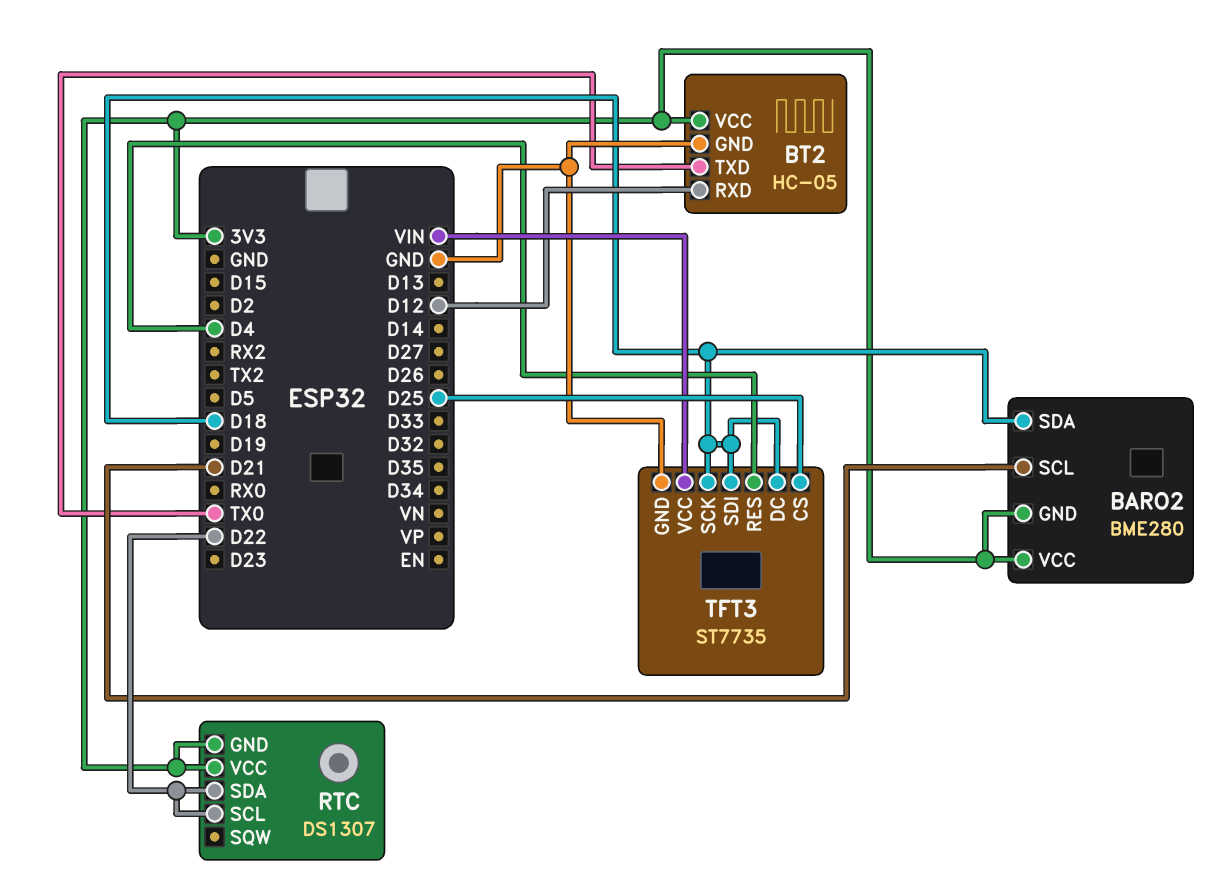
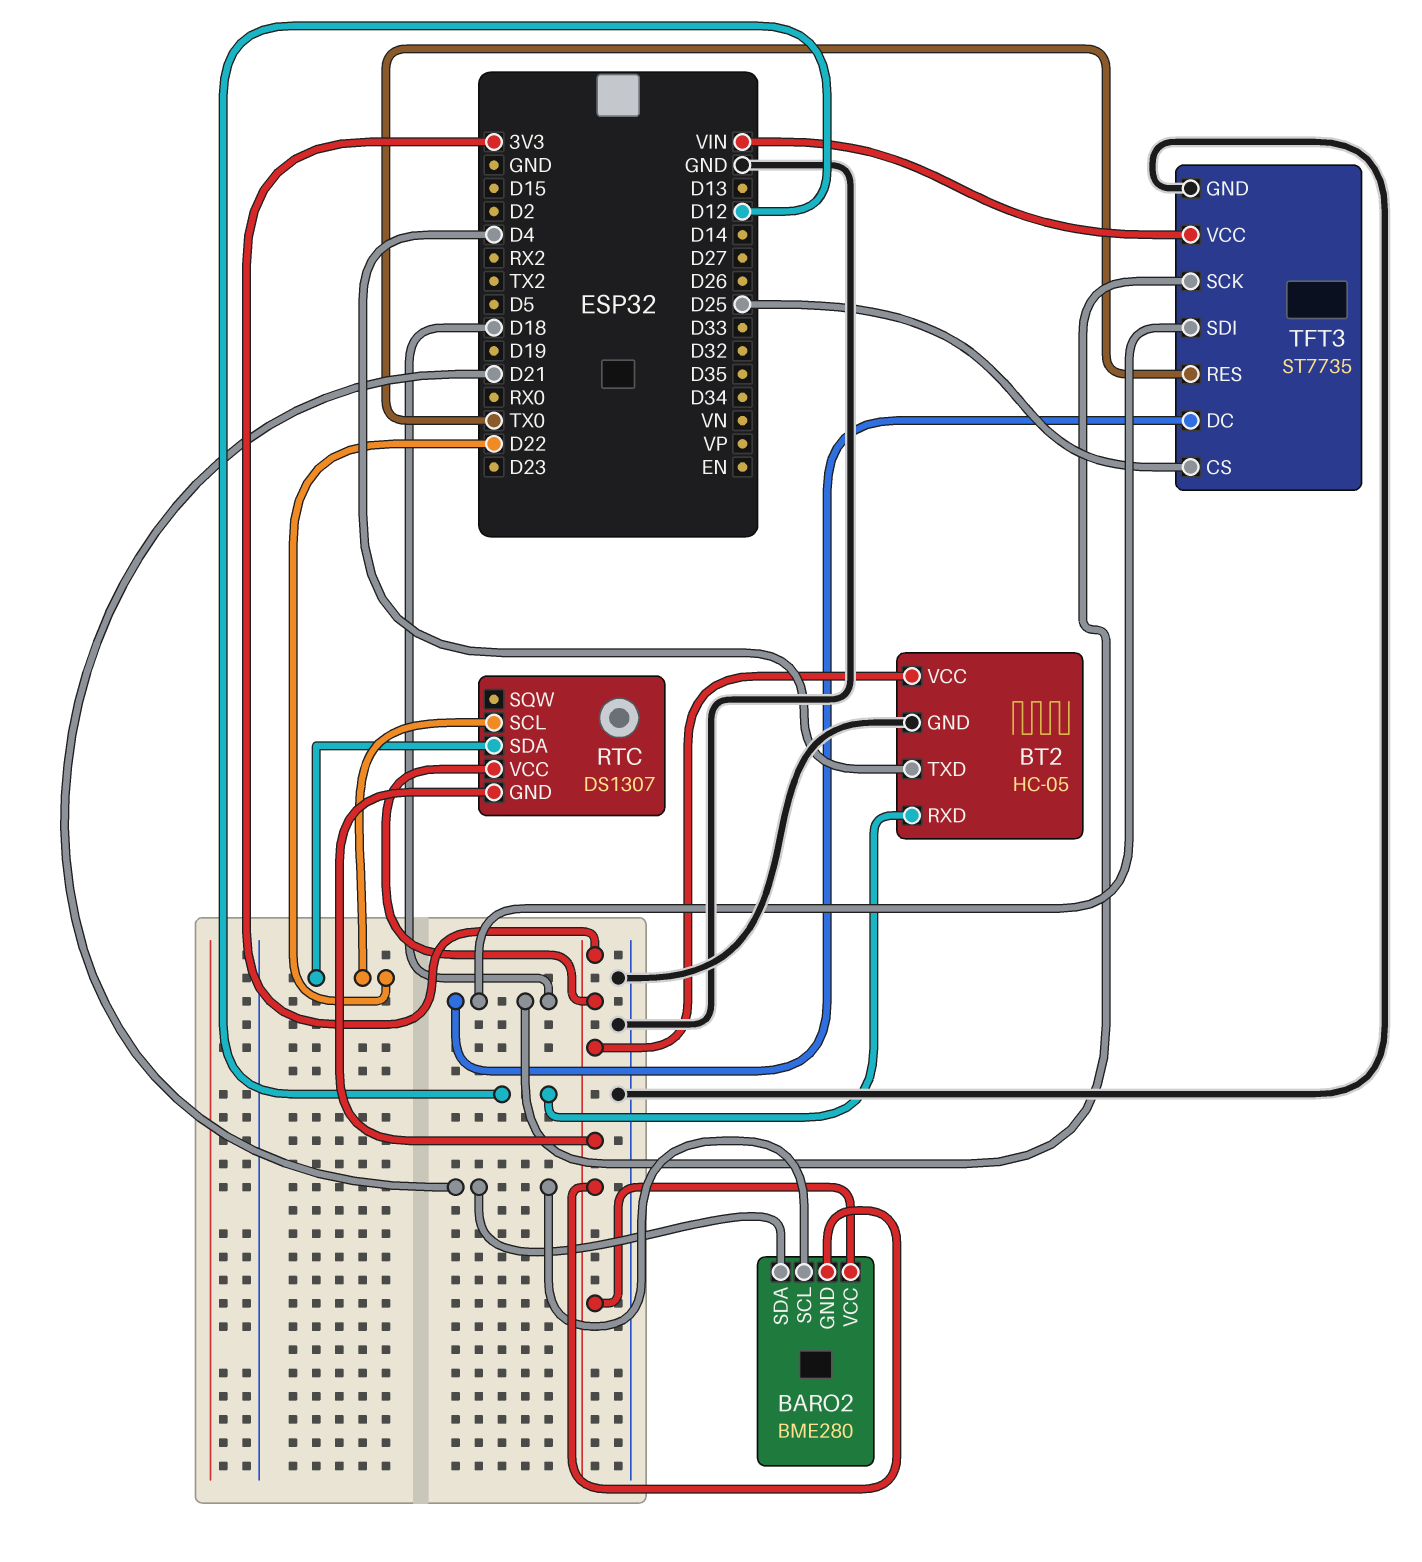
BARO2 pin SDA: D18 -> D21
BT2 pin TXD: TX0 -> D4
TFT3 pin RES: D4 -> TX0

